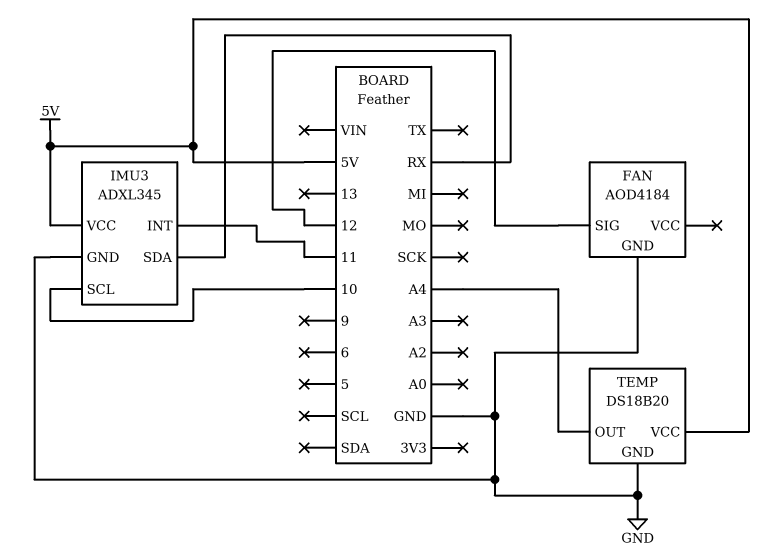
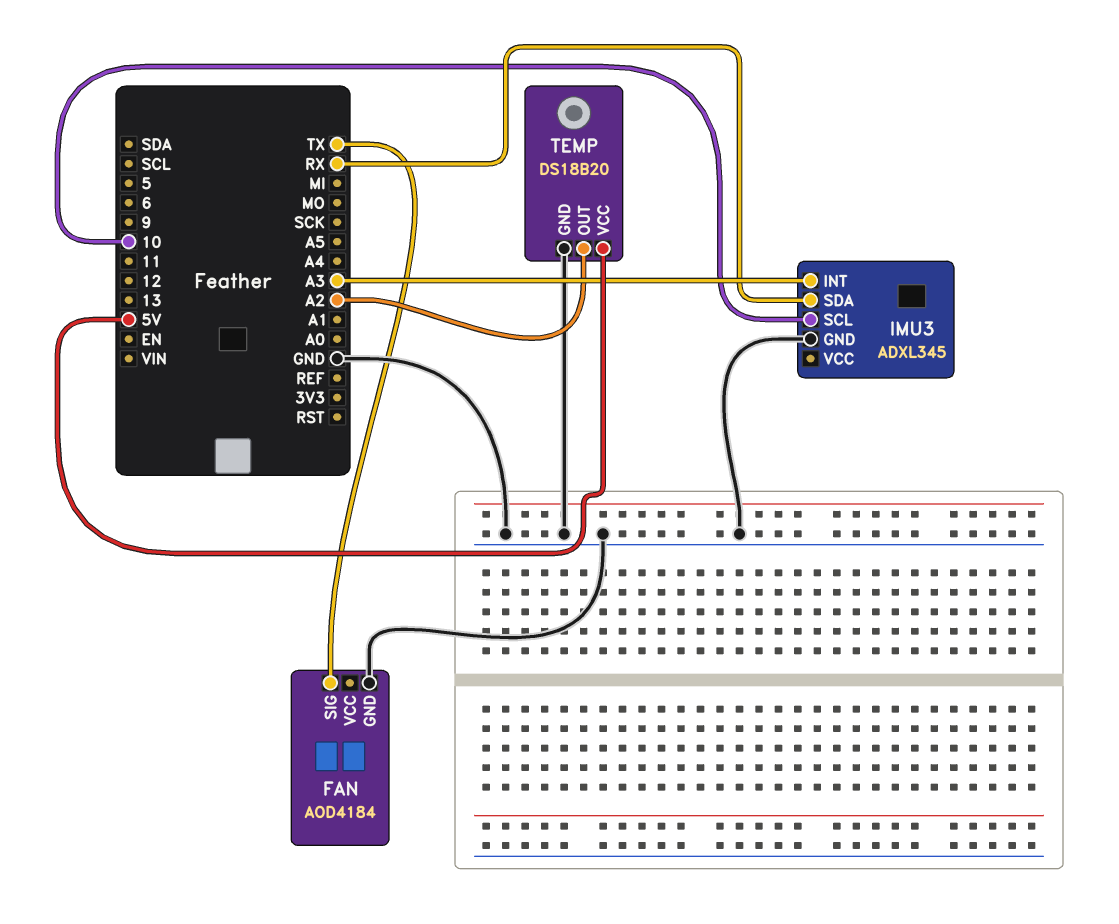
FAN pin SIG: 12 -> TX
IMU3 pin INT: 11 -> A3
IMU3 pin VCC: 5V -> none
TEMP pin OUT: A4 -> A2

